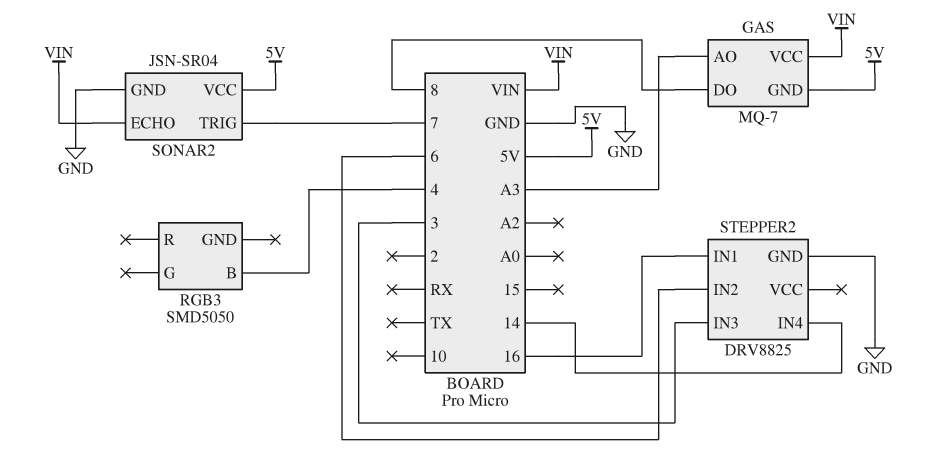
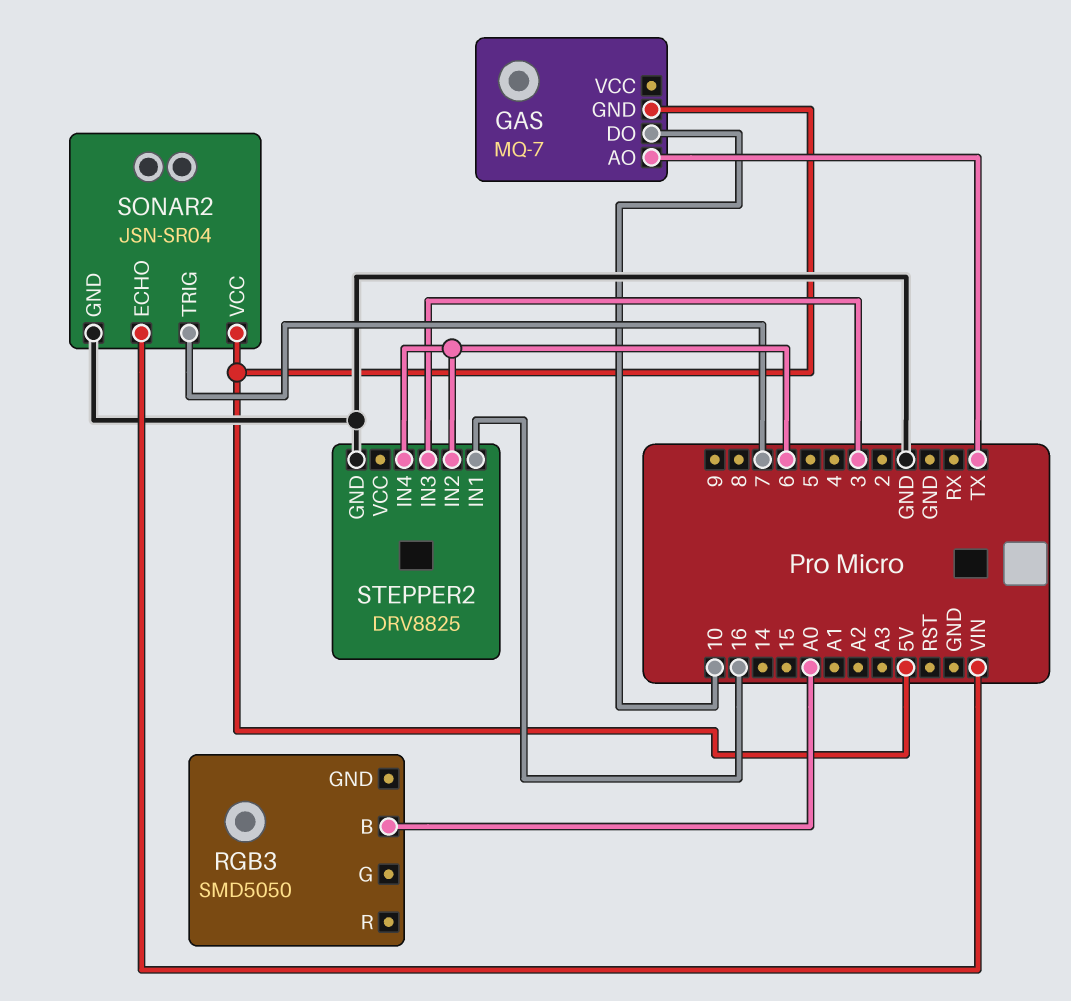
GAS pin AO: A3 -> TX
GAS pin DO: 8 -> 10
GAS pin VCC: VIN -> none
RGB3 pin B: 4 -> A0
STEPPER2 pin IN4: 14 -> 6

